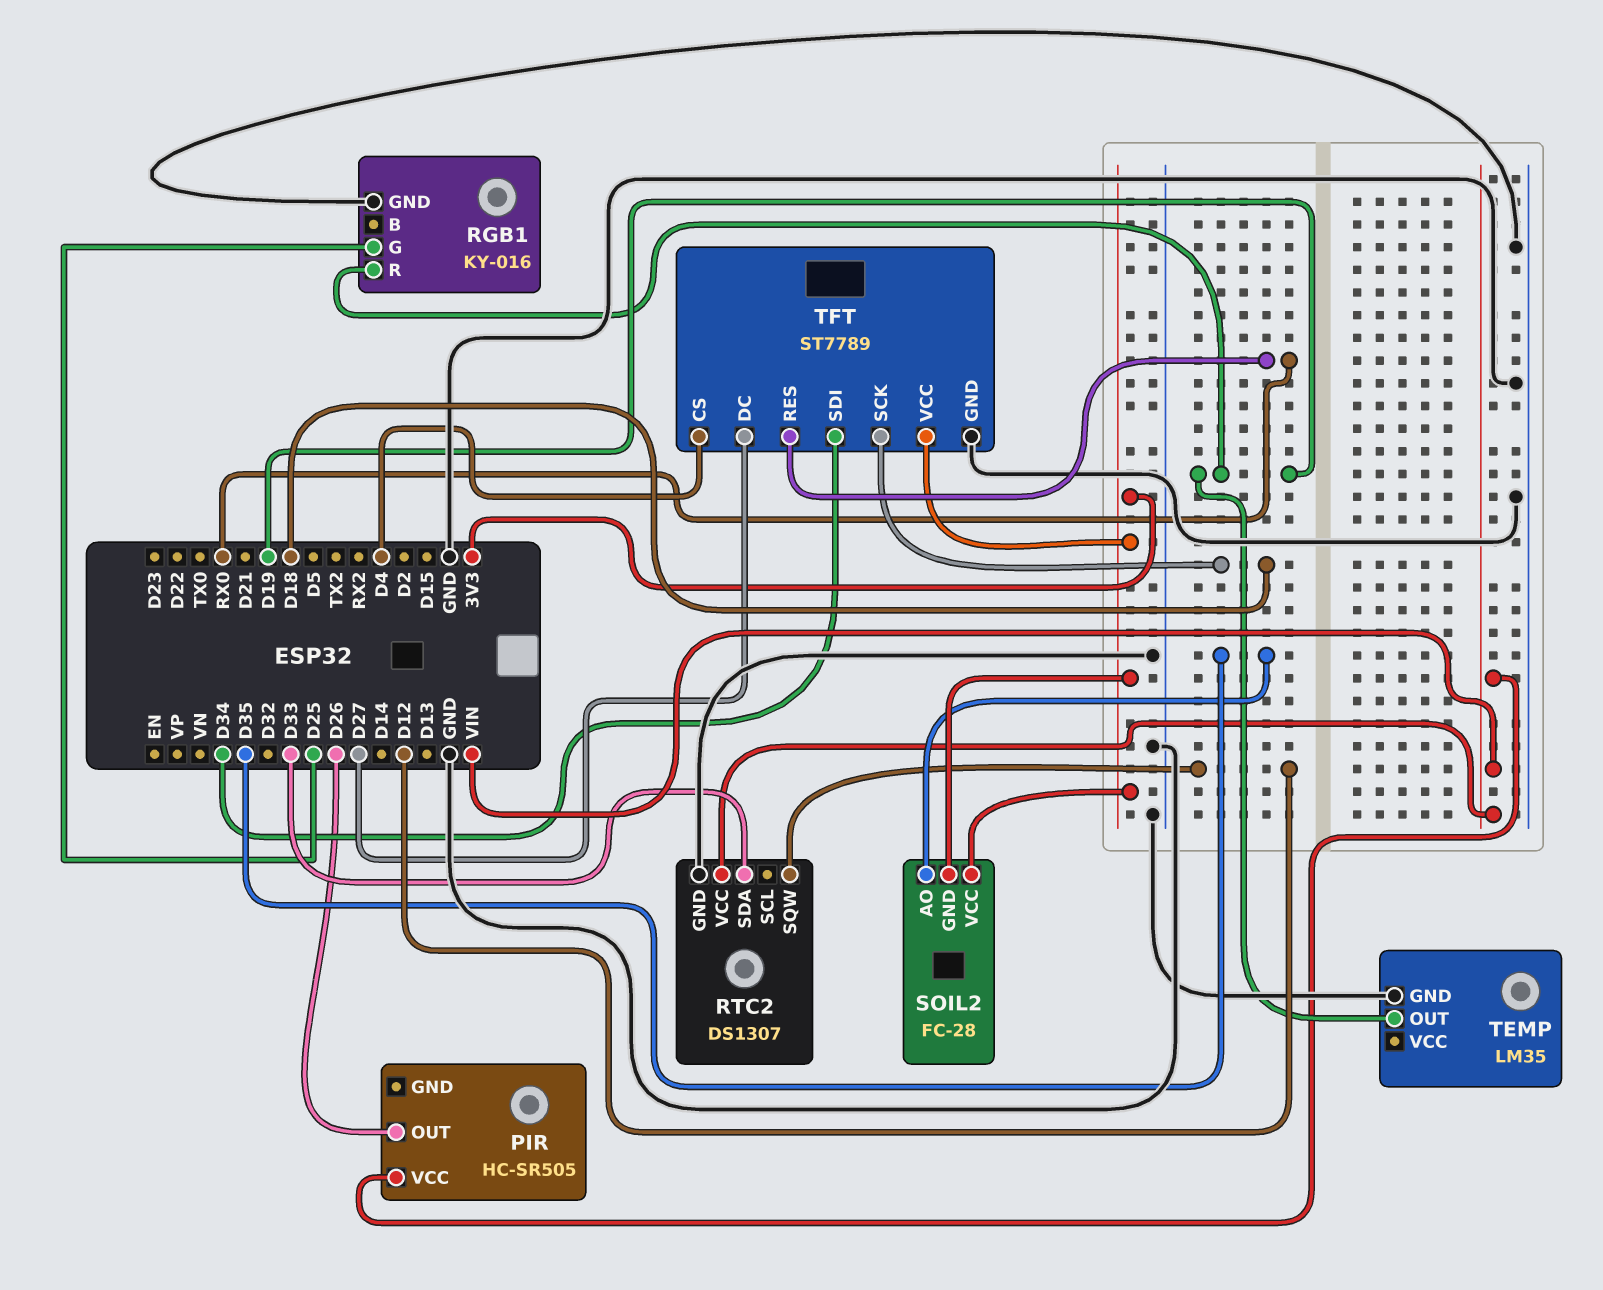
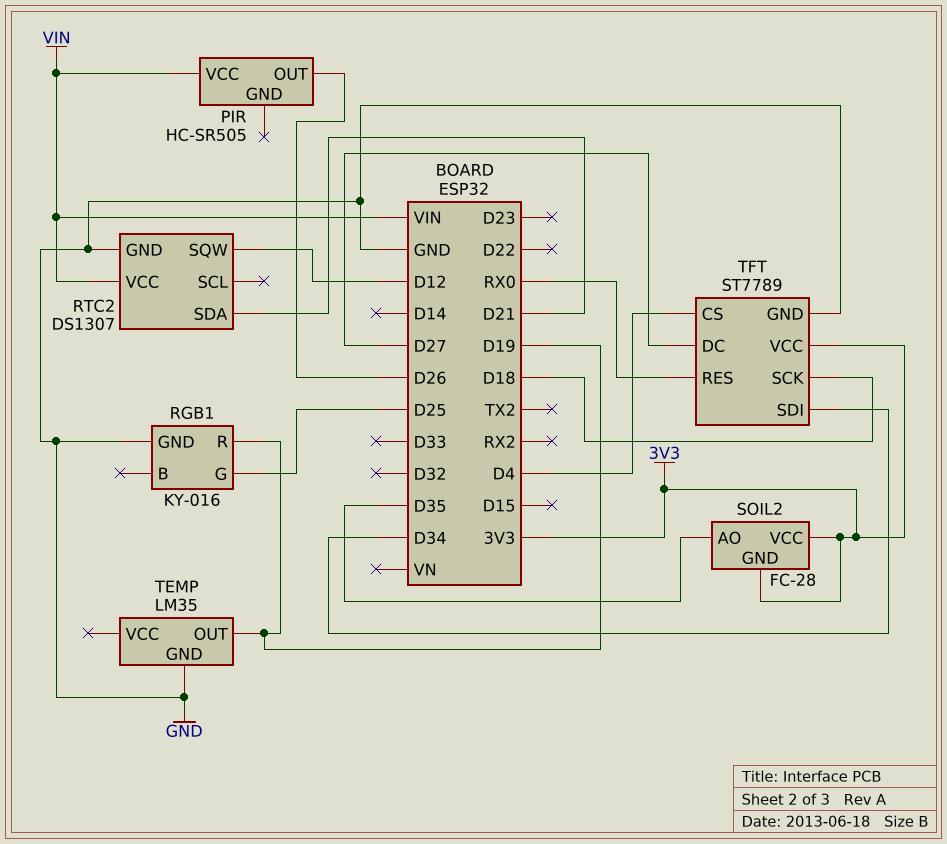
RTC2 pin SDA: D33 -> D21

